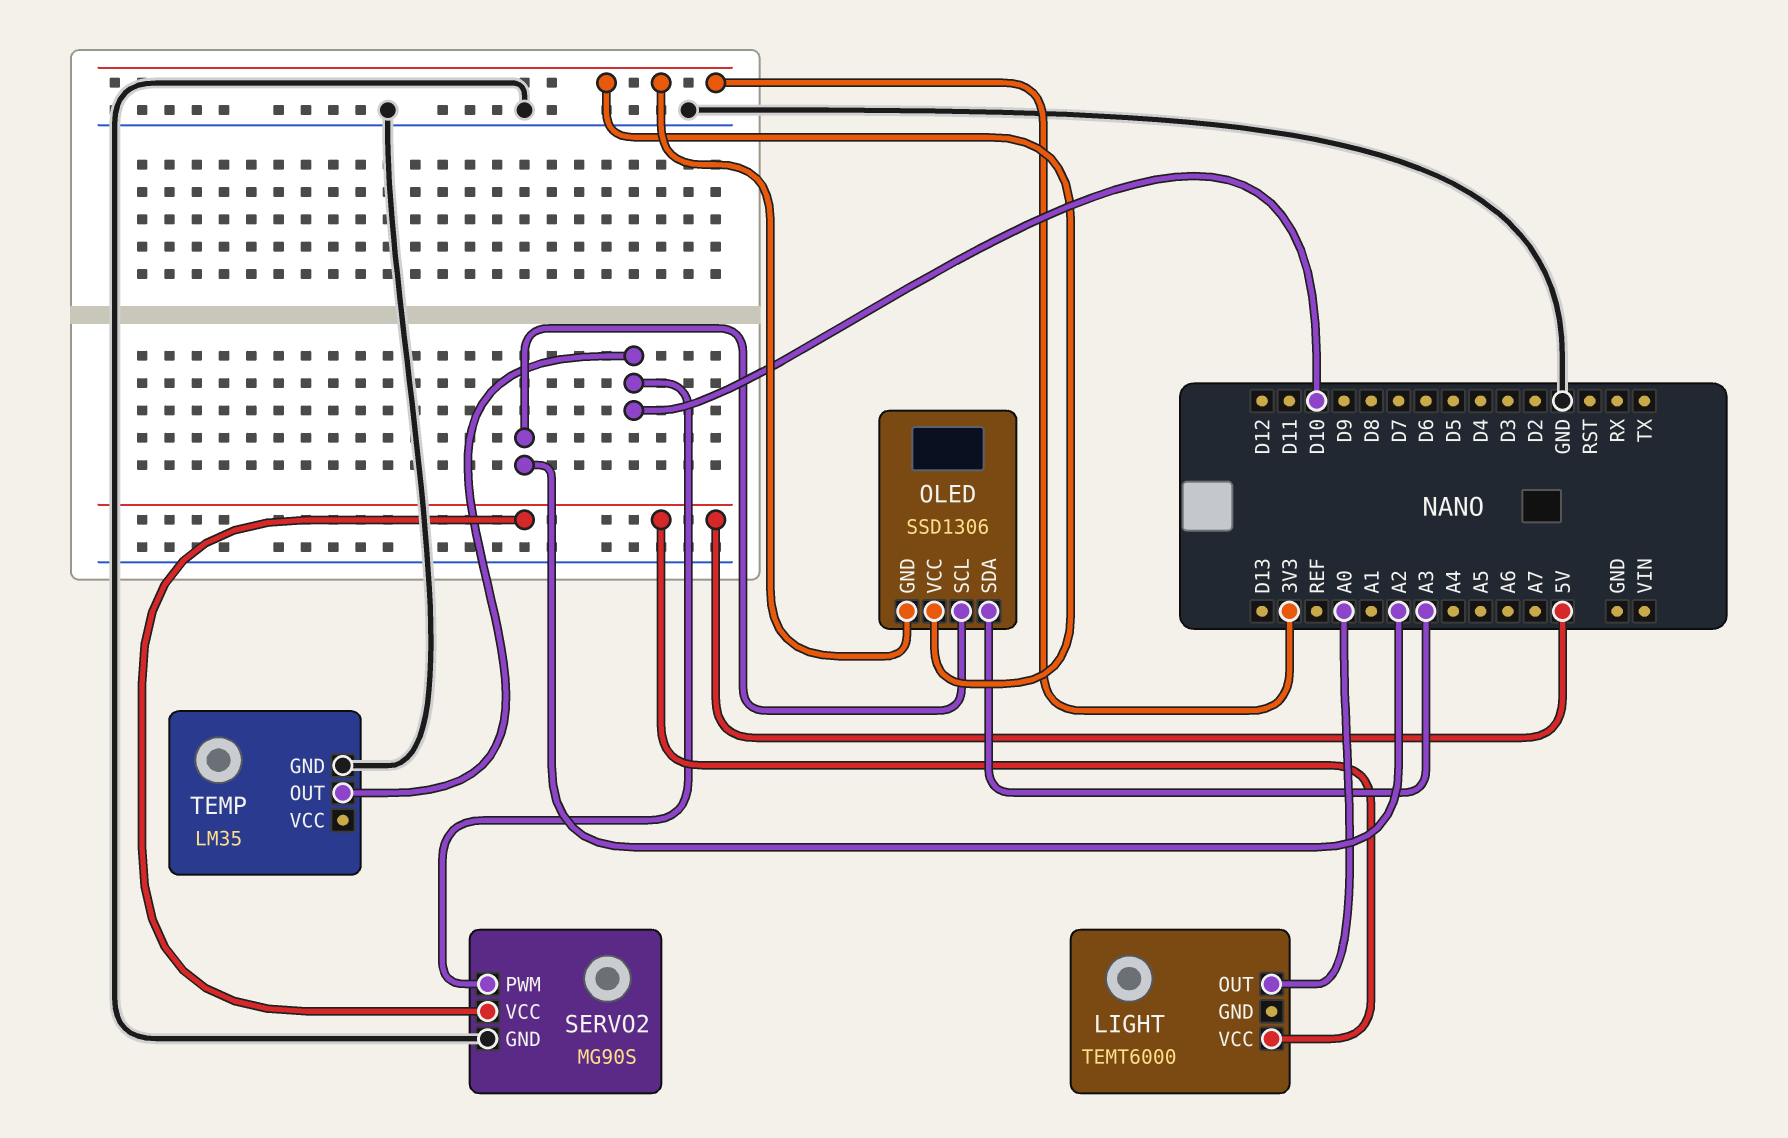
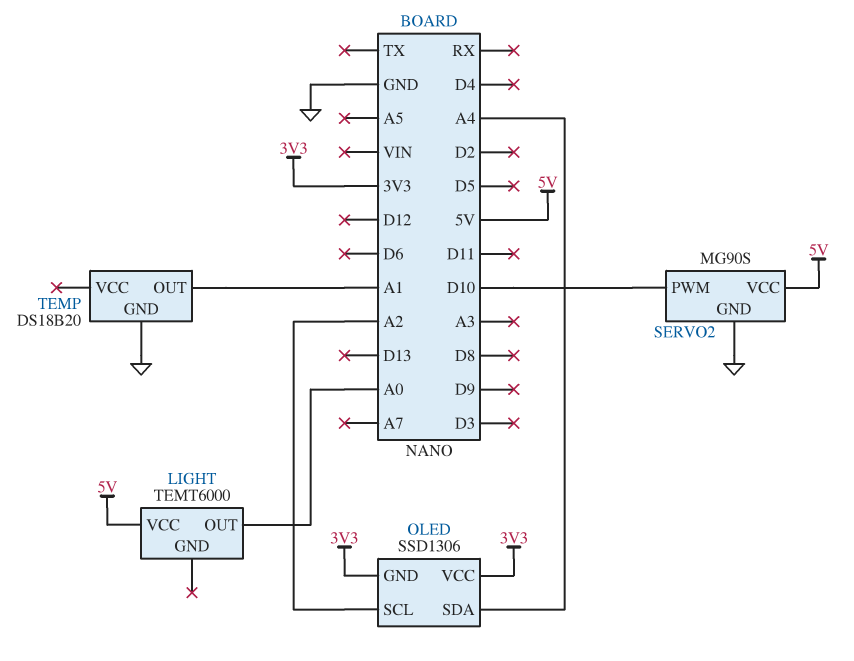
OLED pin SDA: A3 -> A4
TEMP: LM35 -> DS18B20
TEMP pin OUT: D10 -> A1

